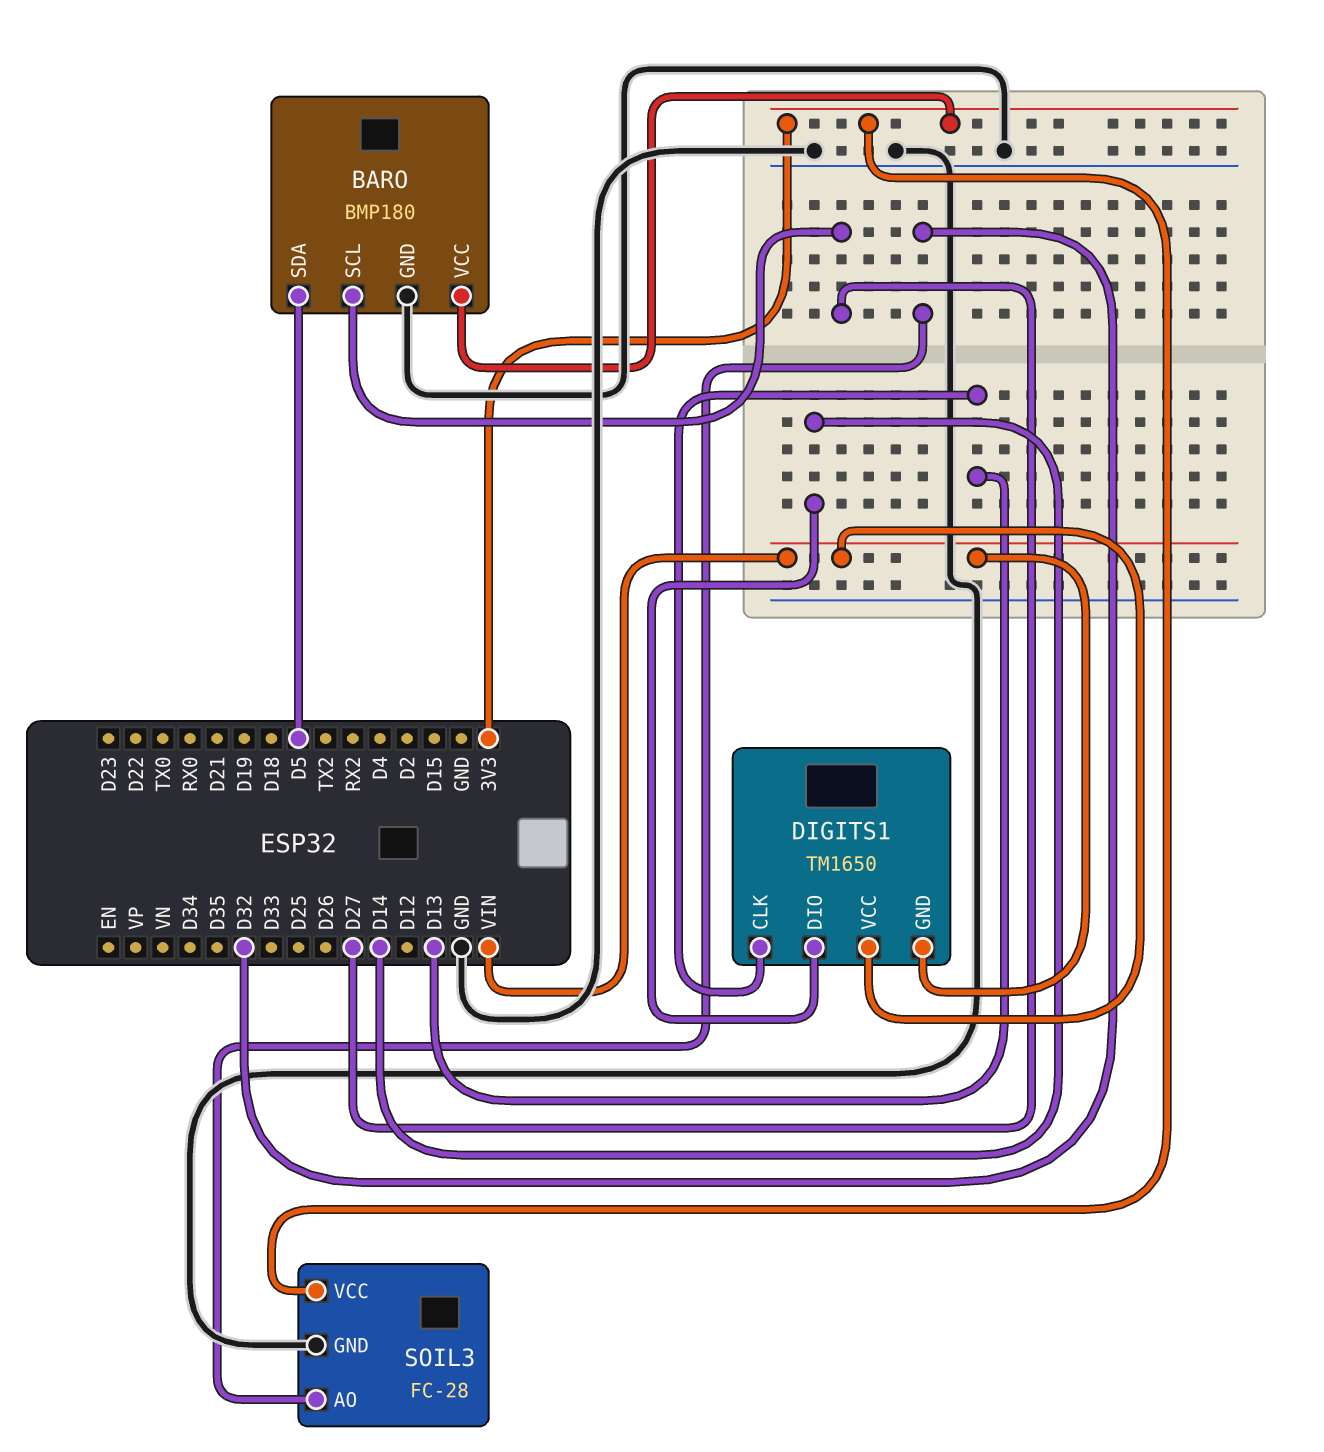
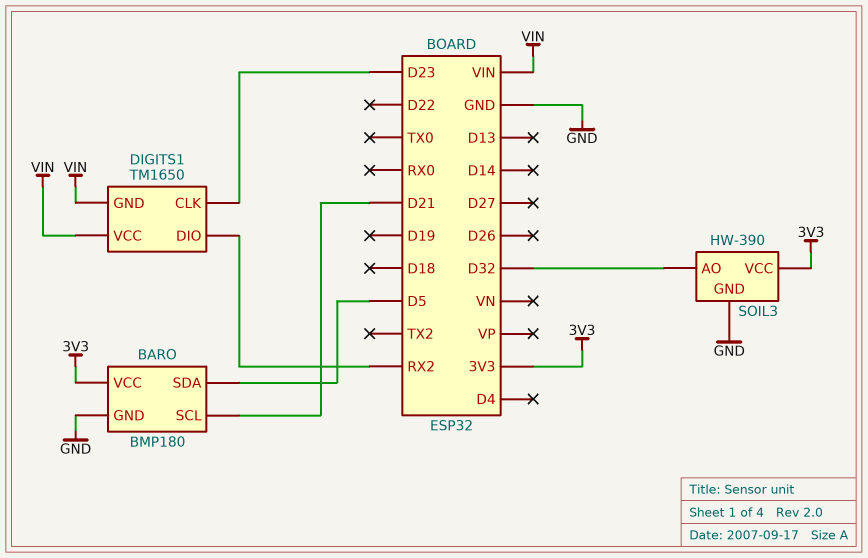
BARO pin SCL: D27 -> D21
DIGITS1 pin CLK: D13 -> D23
DIGITS1 pin DIO: D14 -> RX2
SOIL3: FC-28 -> HW-390

